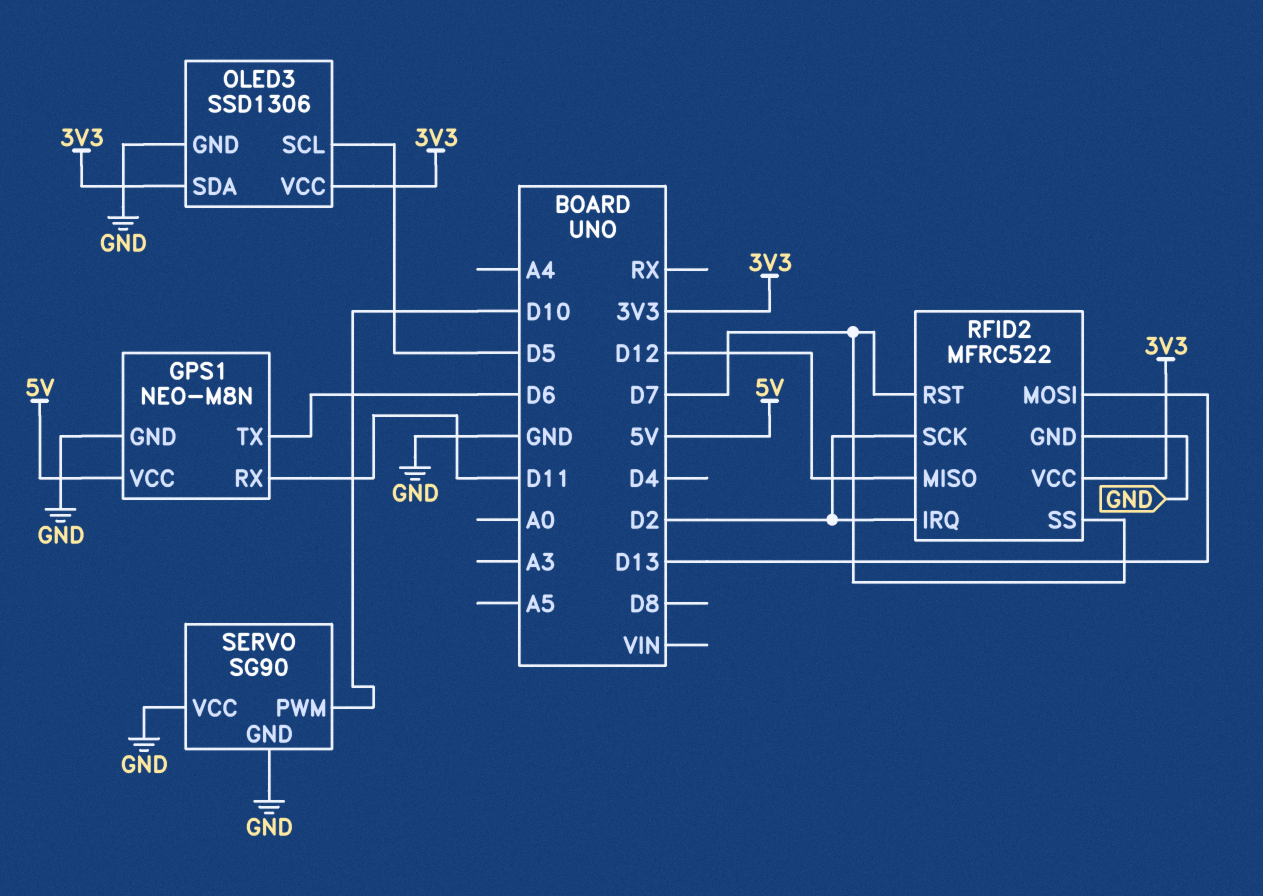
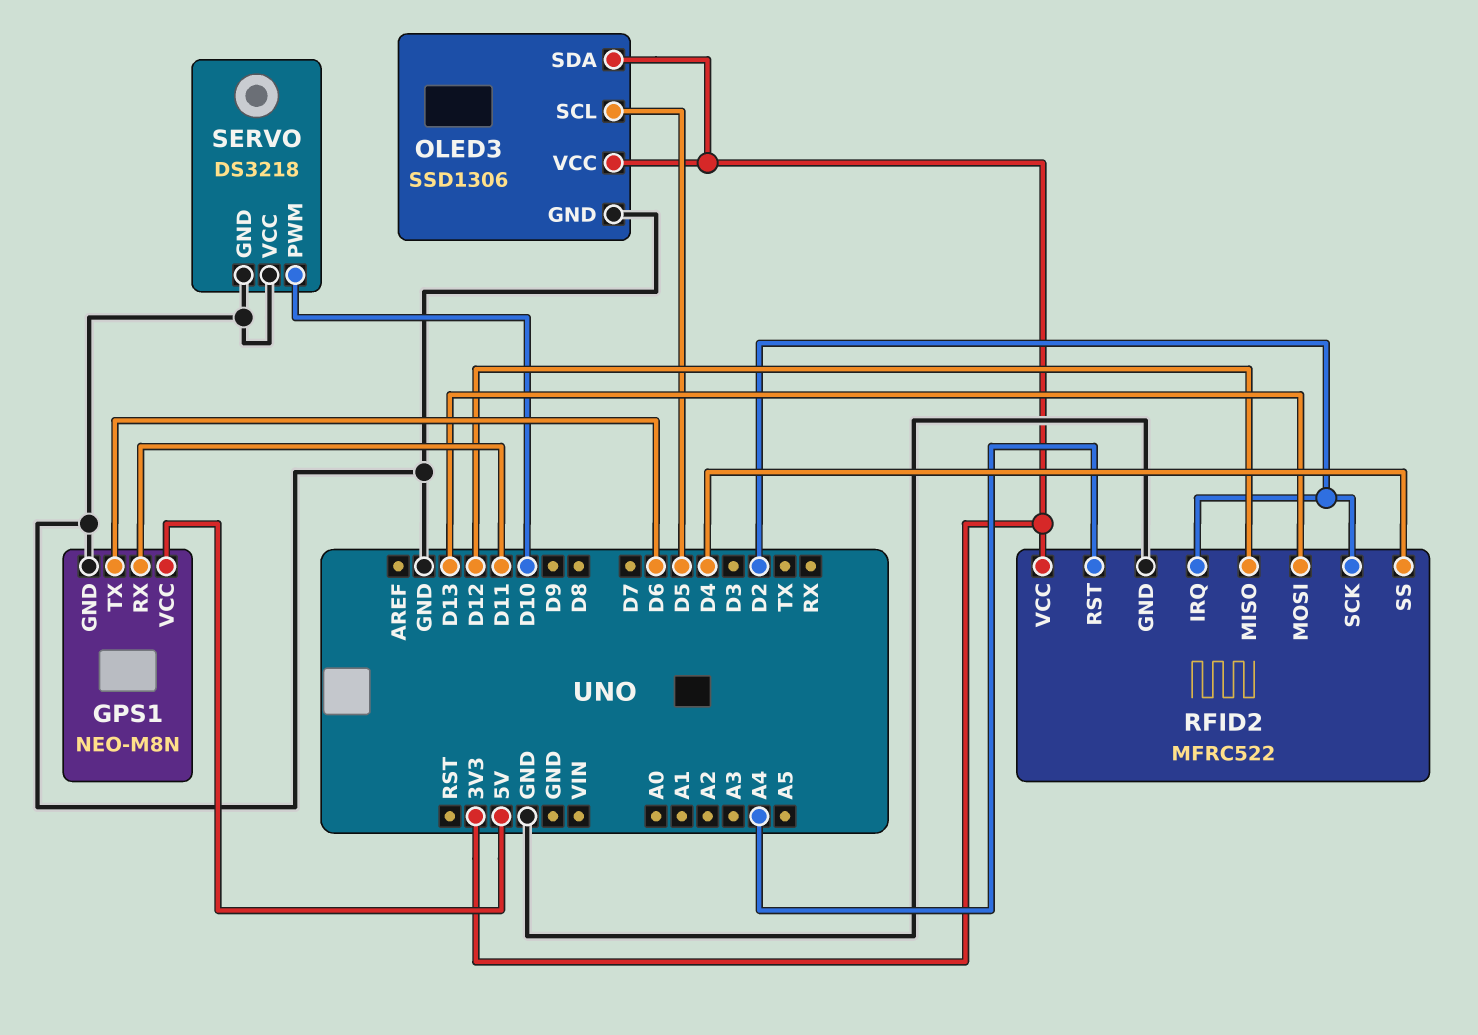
RFID2 pin RST: D7 -> A4
RFID2 pin SS: D7 -> D4
SERVO: SG90 -> DS3218

